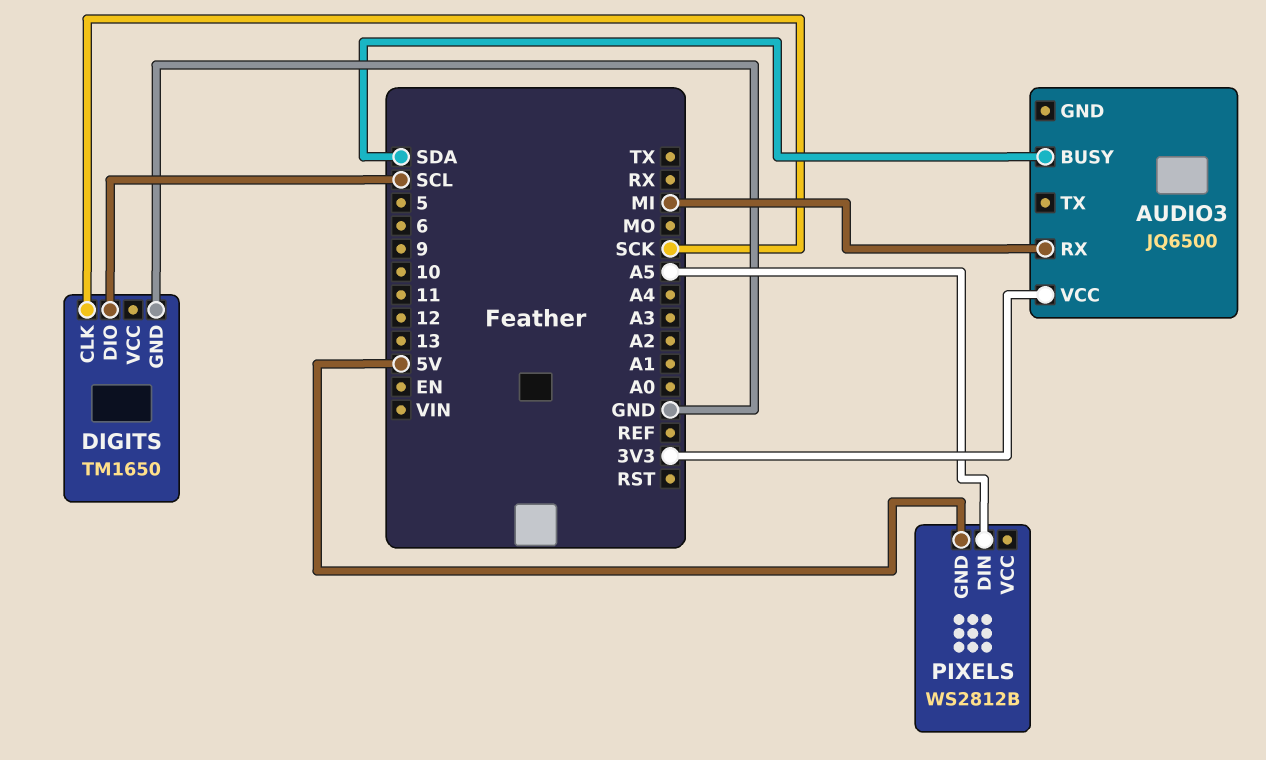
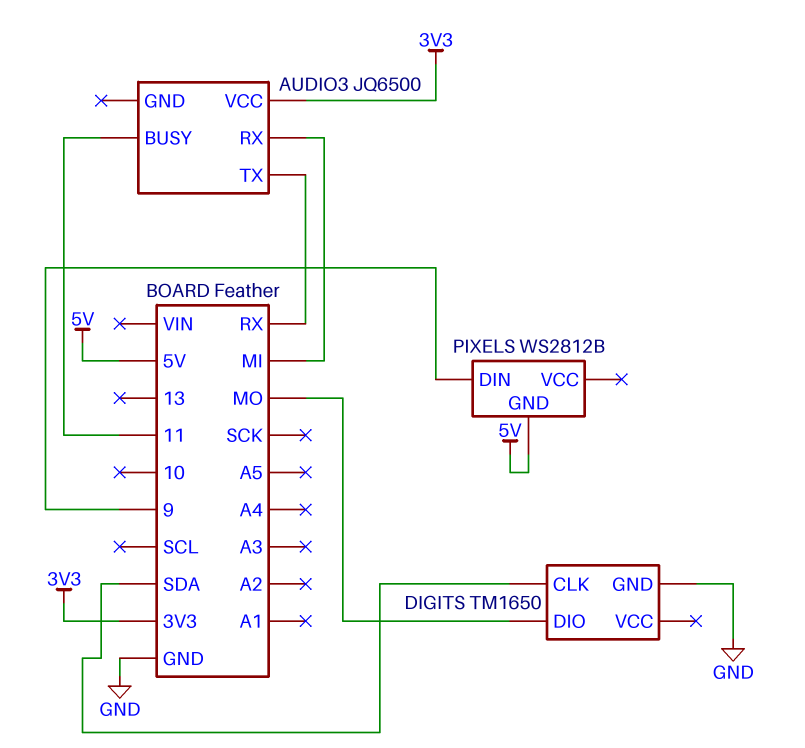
AUDIO3 pin BUSY: SDA -> 11
AUDIO3 pin TX: none -> RX
DIGITS pin CLK: SCK -> SDA
DIGITS pin DIO: SCL -> MO
PIXELS pin DIN: A5 -> 9

